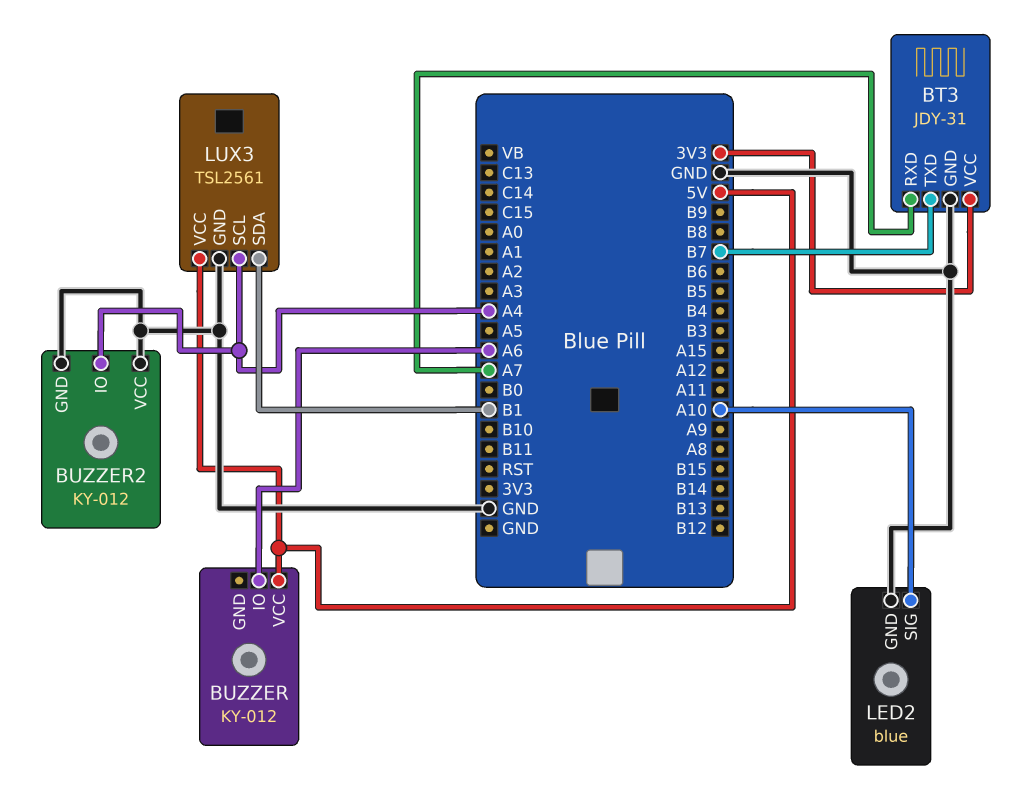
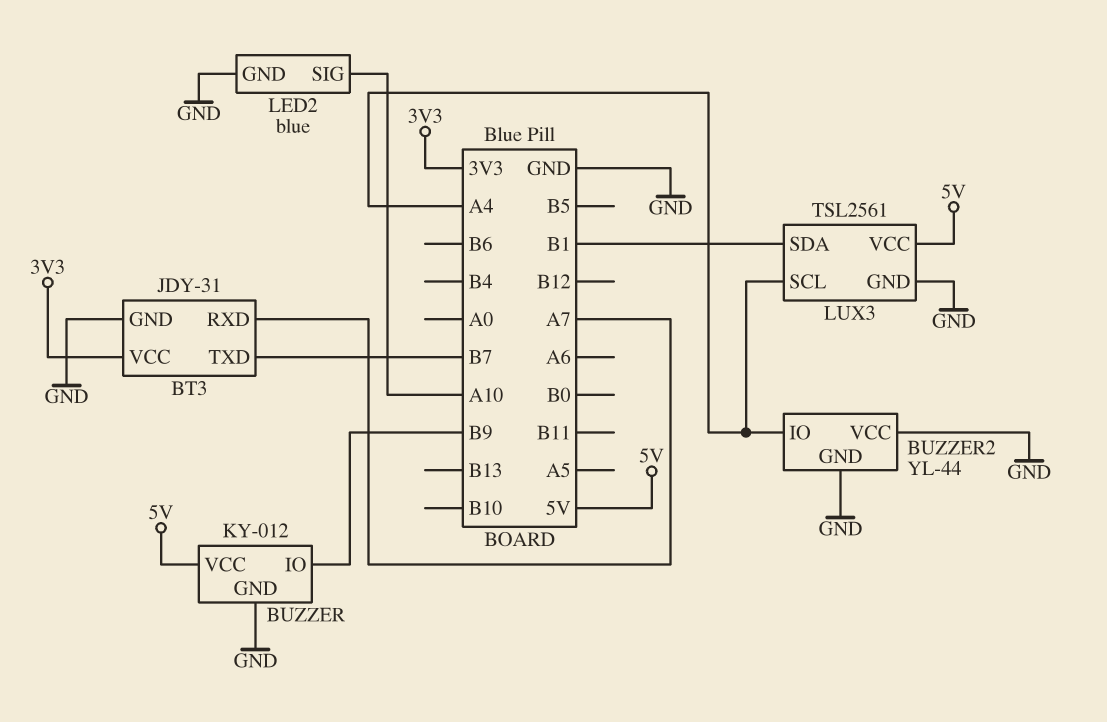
BUZZER pin GND: none -> GND
BUZZER pin IO: A6 -> B9
BUZZER2: KY-012 -> YL-44

